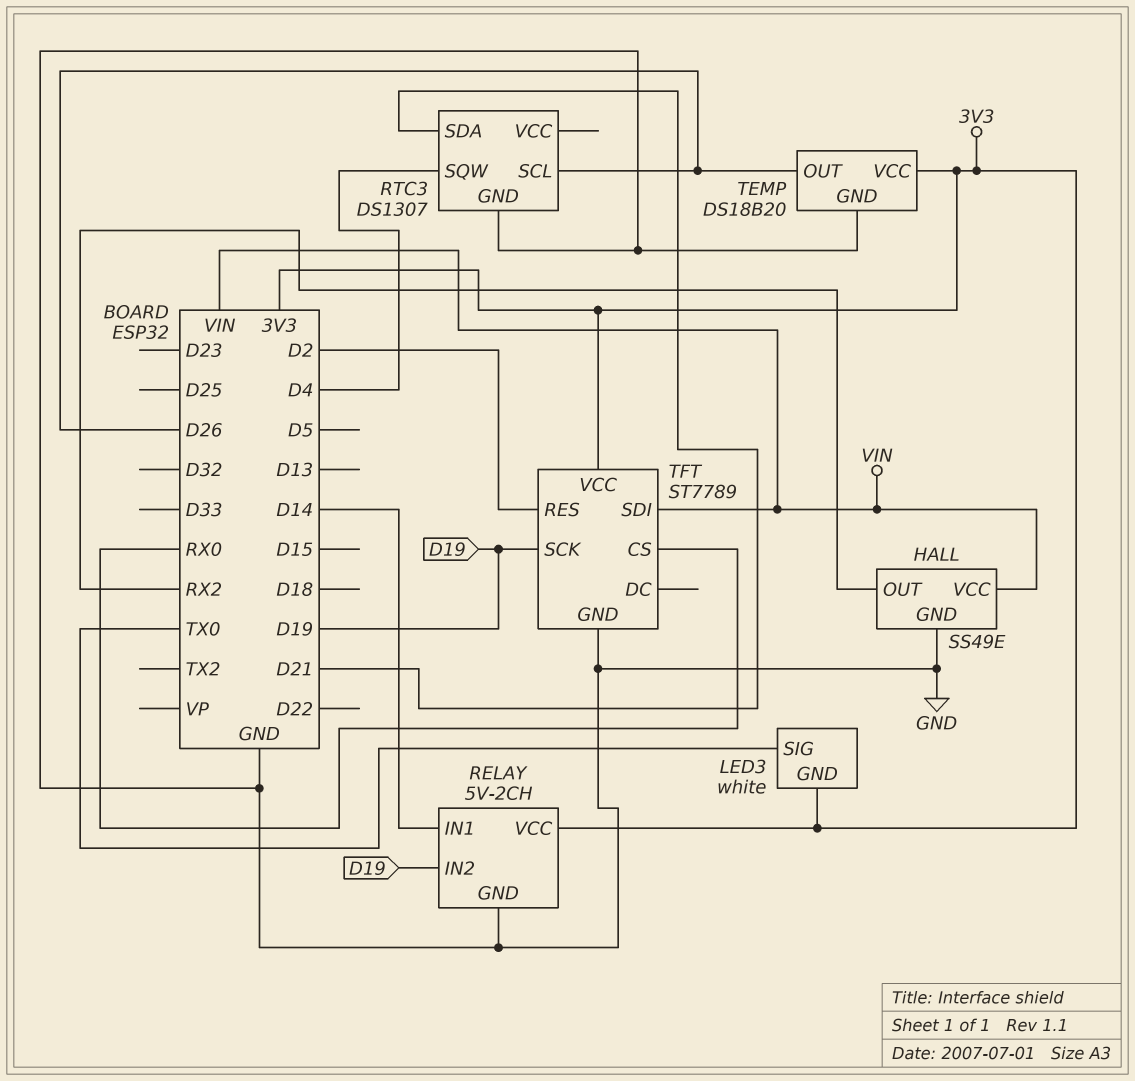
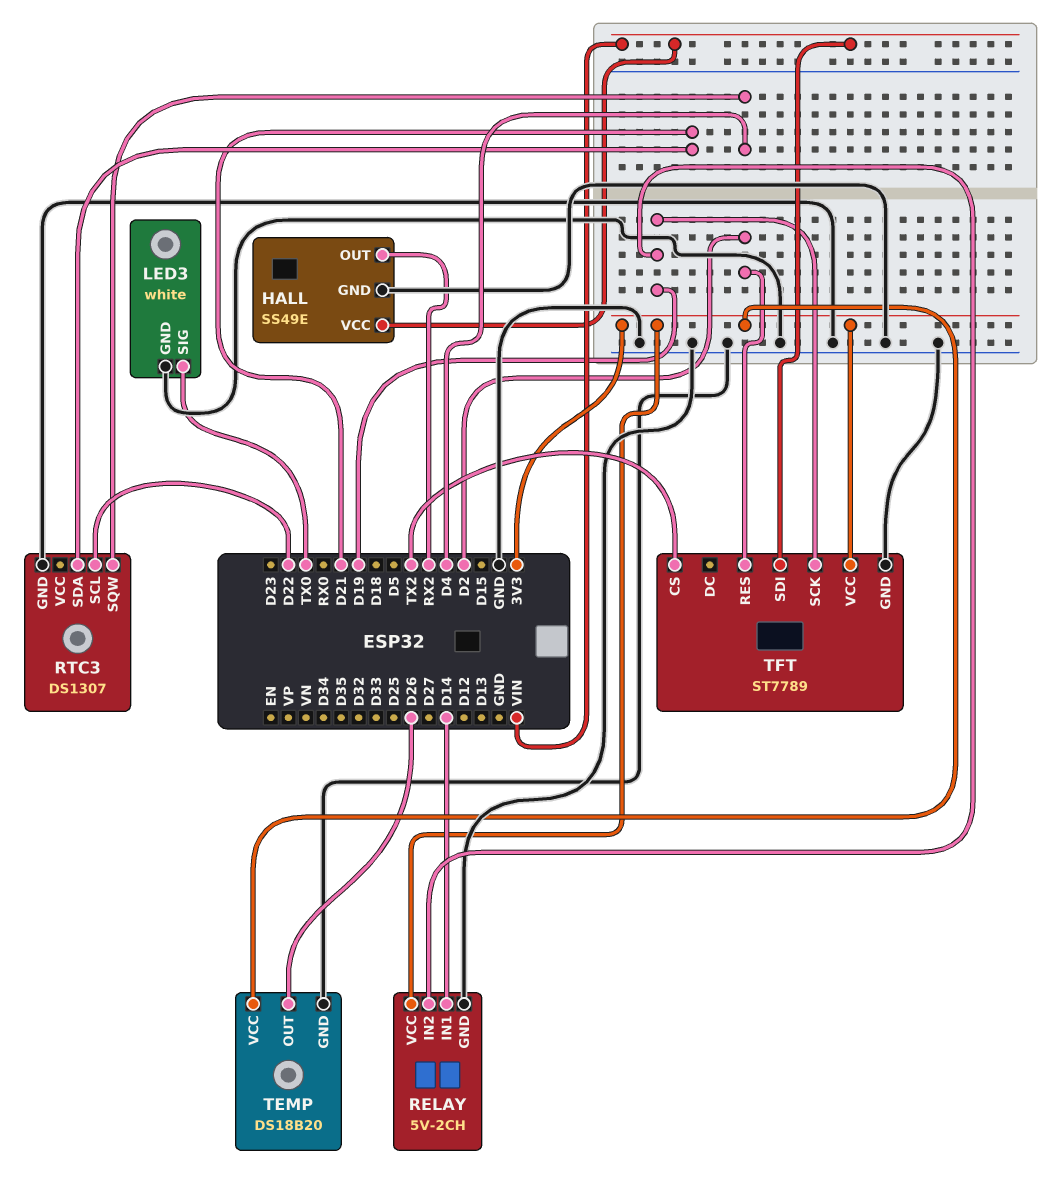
LED3 pin GND: 3V3 -> GND
RTC3 pin SCL: D26 -> D22
TFT pin CS: RX0 -> TX2

